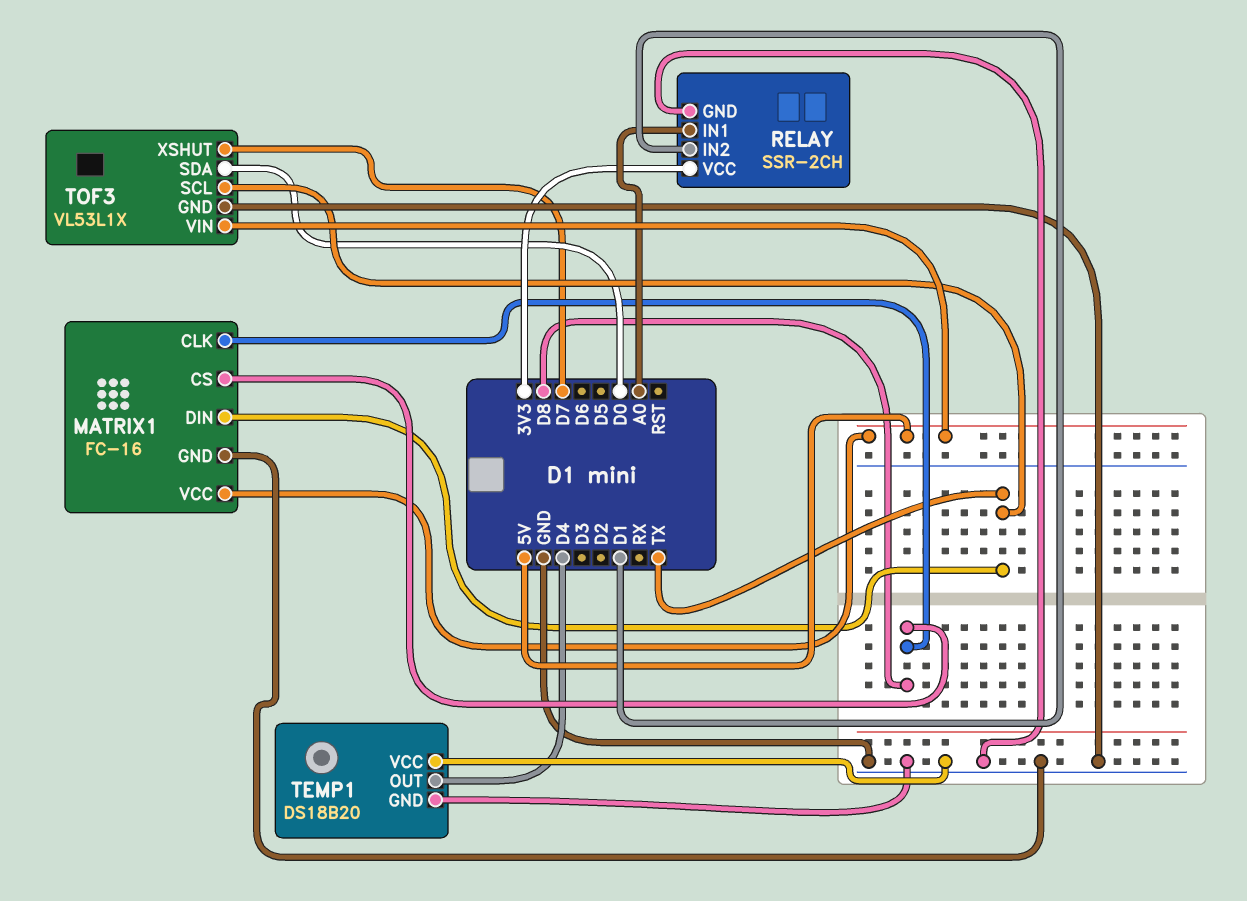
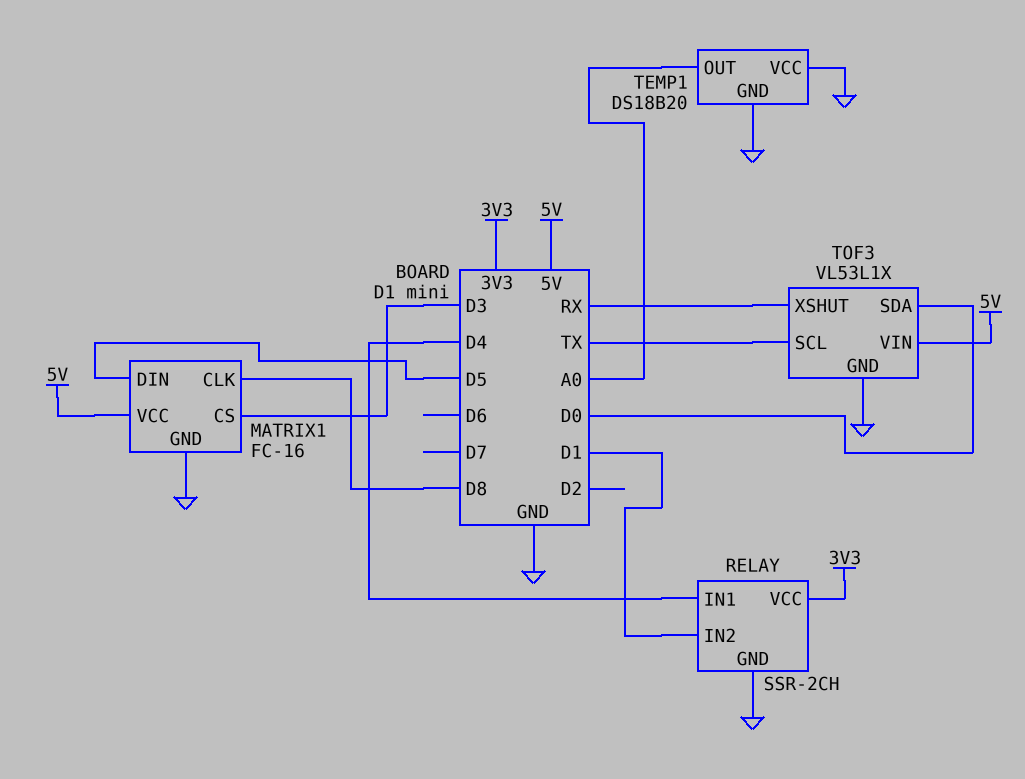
MATRIX1 pin CS: D8 -> D3
MATRIX1 pin DIN: TX -> D5
RELAY pin IN1: A0 -> D4
TEMP1 pin OUT: D4 -> A0
TOF3 pin XSHUT: D7 -> RX

